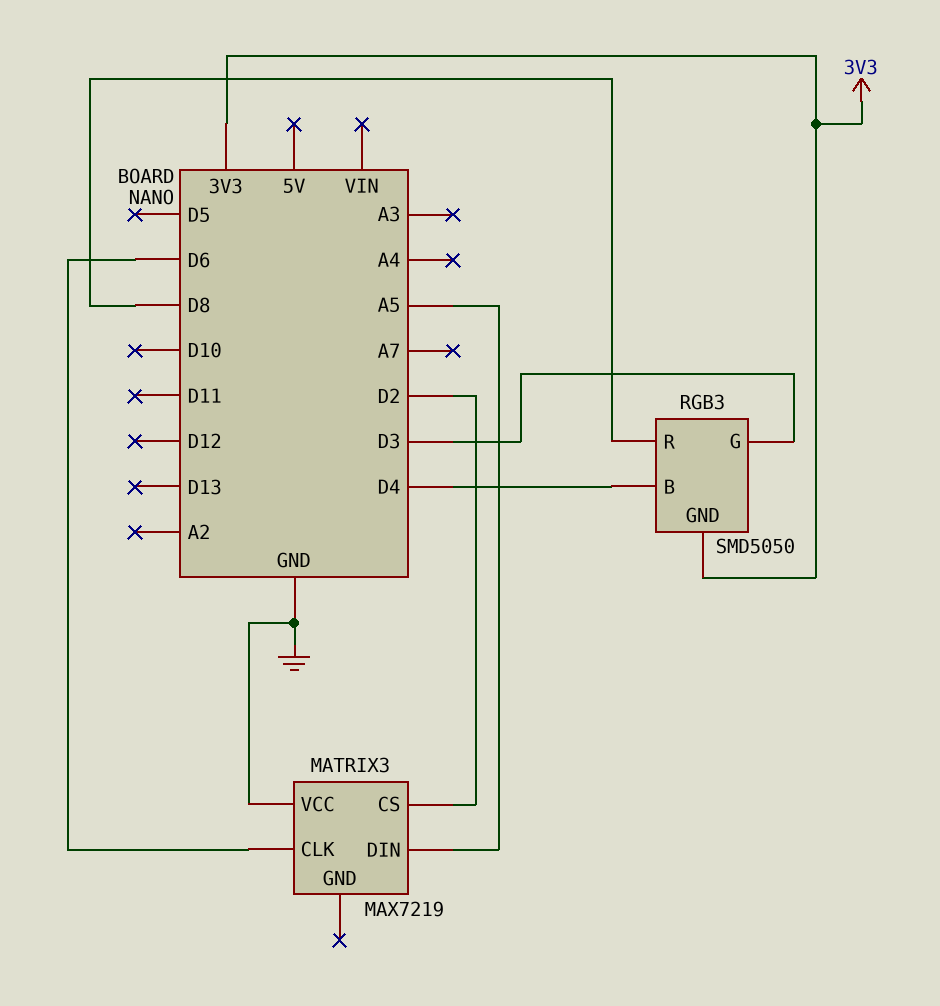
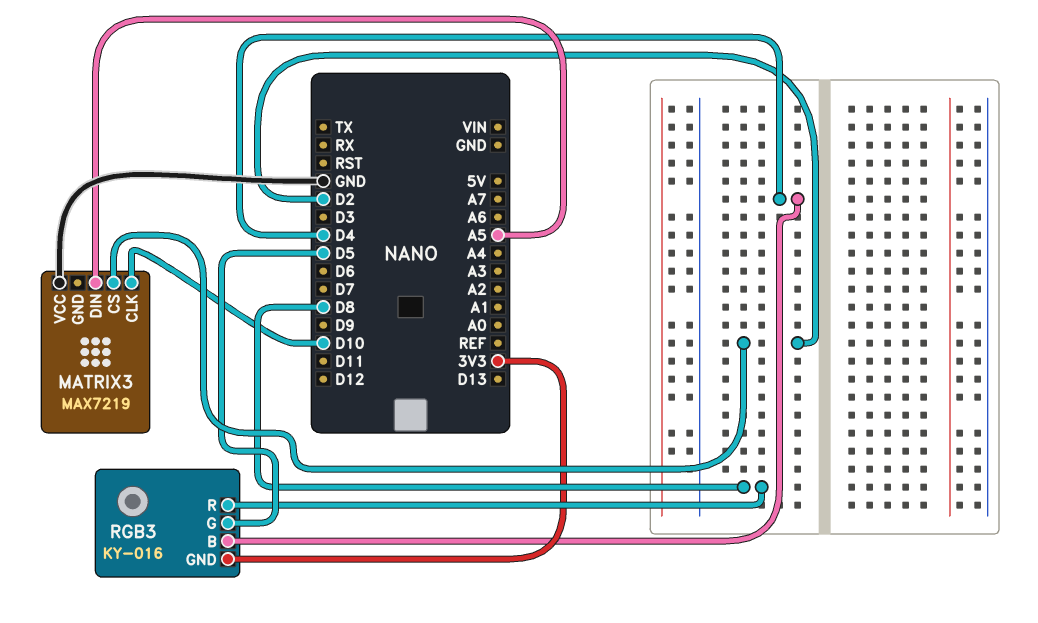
MATRIX3 pin CLK: D6 -> D10
RGB3: SMD5050 -> KY-016
RGB3 pin G: D3 -> D5

